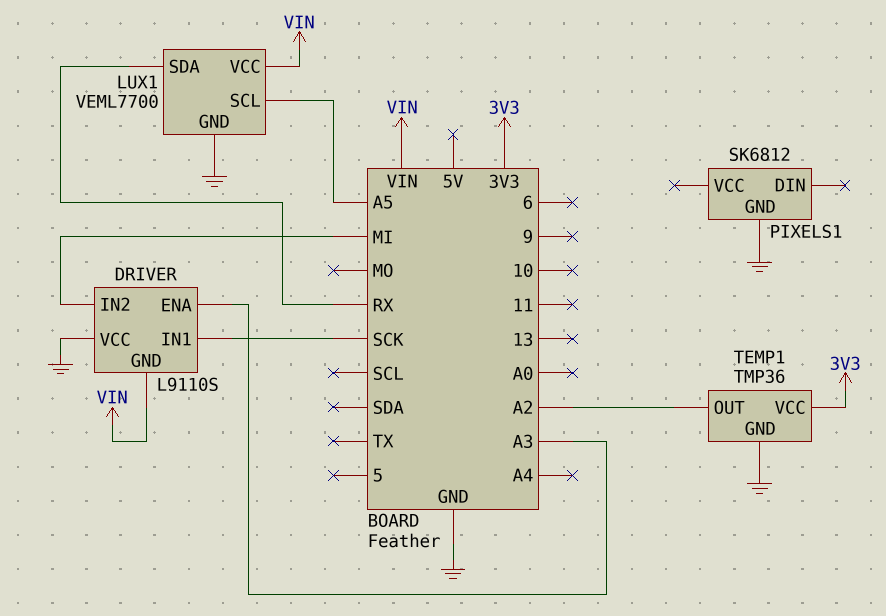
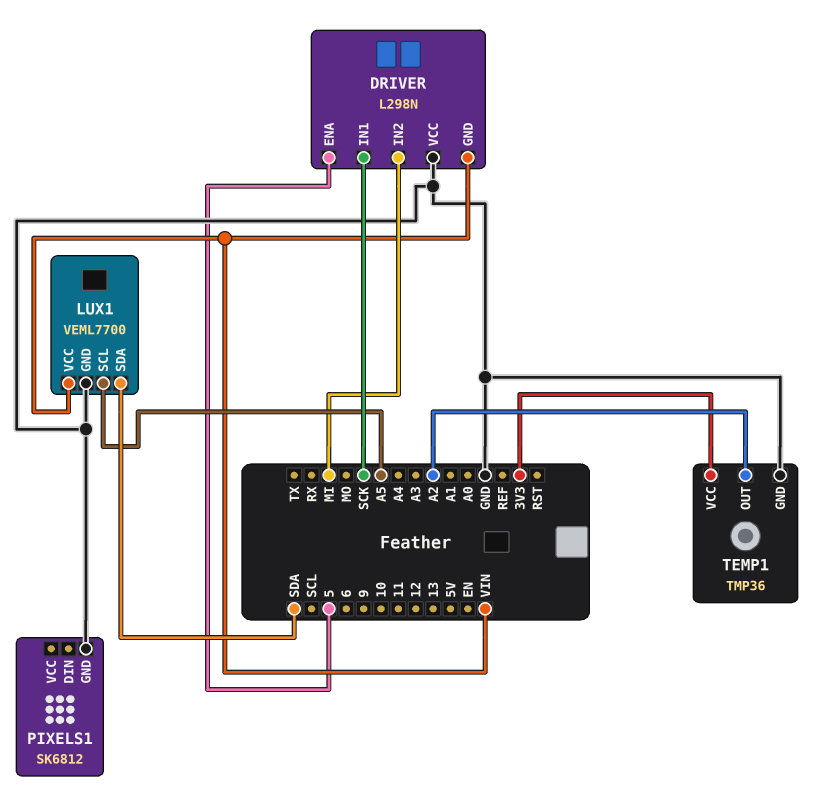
DRIVER: L9110S -> L298N
DRIVER pin ENA: A3 -> 5
LUX1 pin SDA: RX -> SDA

